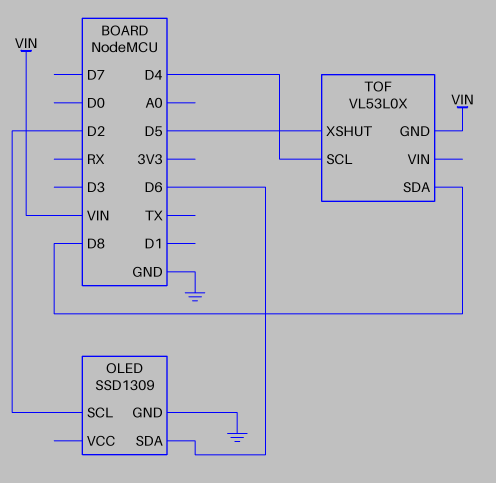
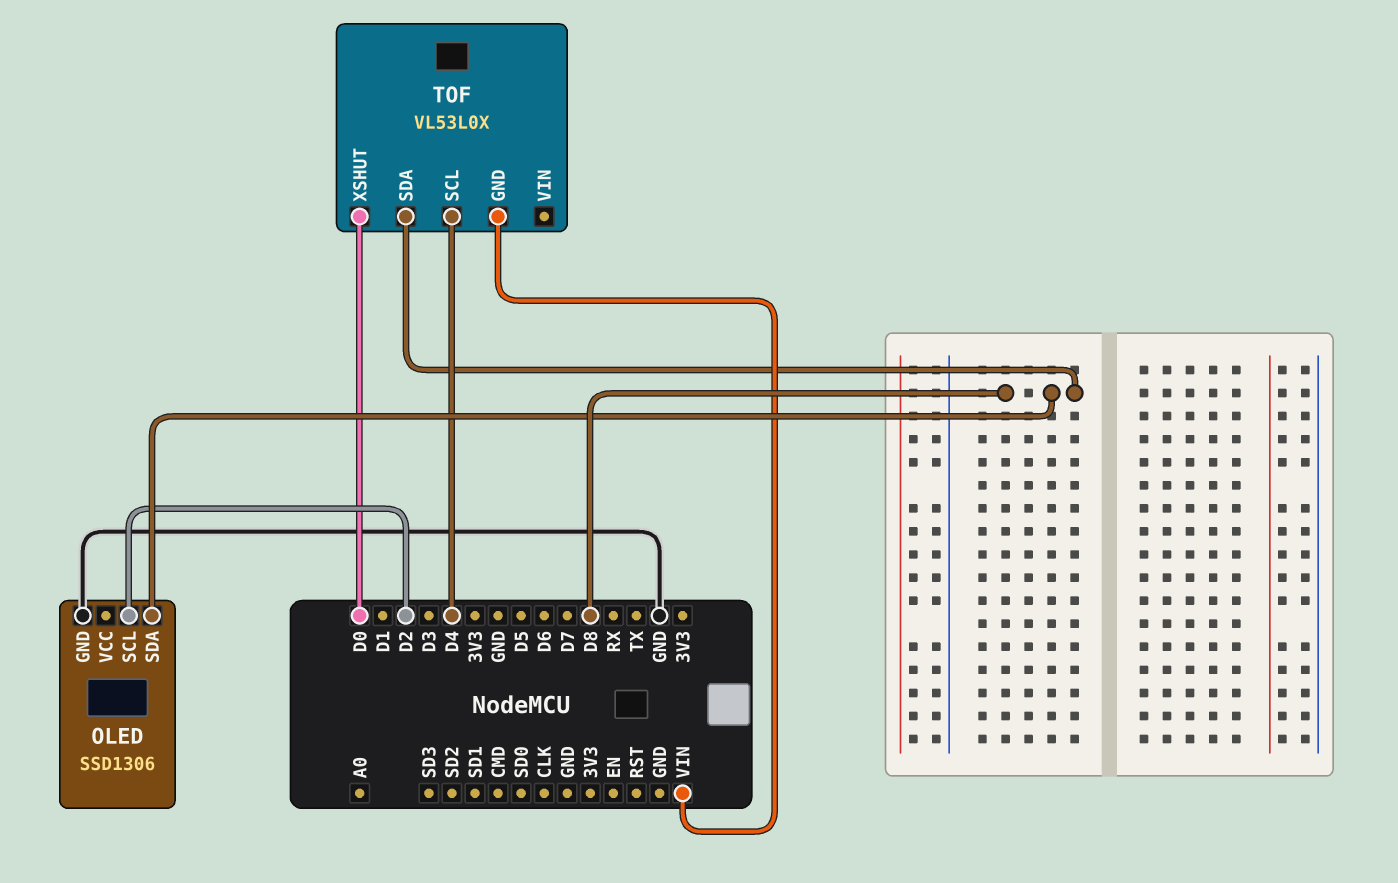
OLED: SSD1309 -> SSD1306
OLED pin SDA: D6 -> D8
TOF pin XSHUT: D5 -> D0

